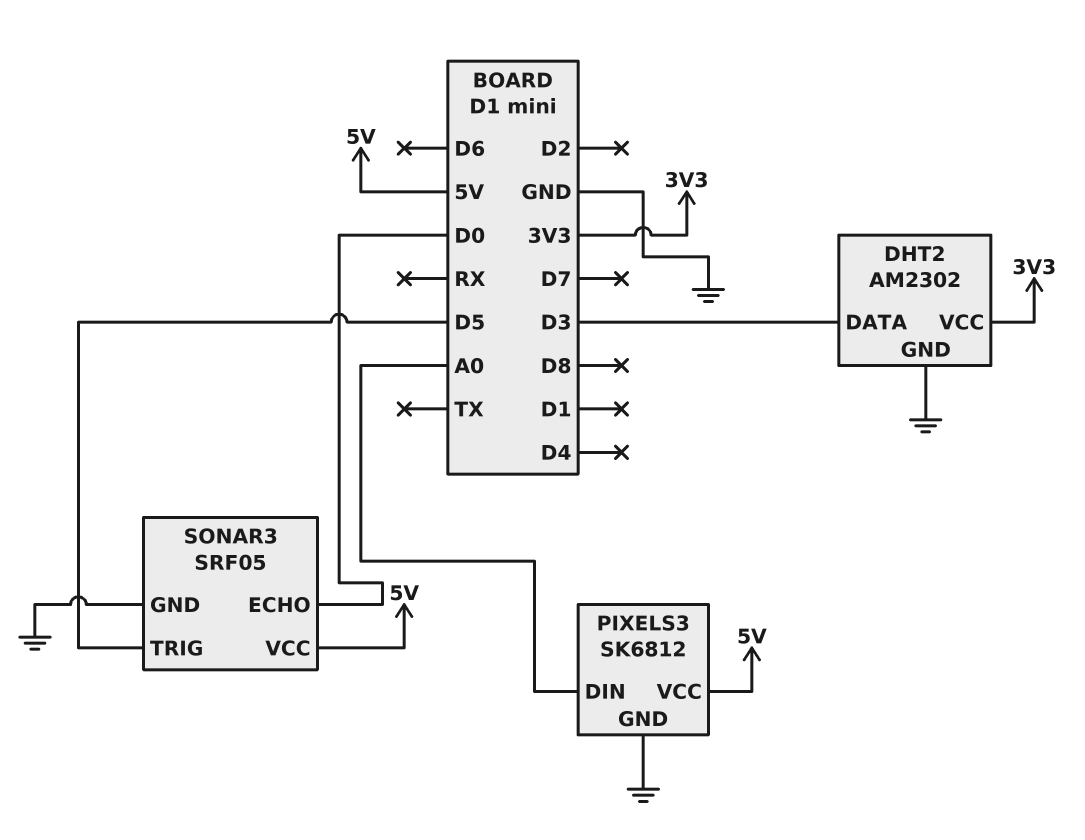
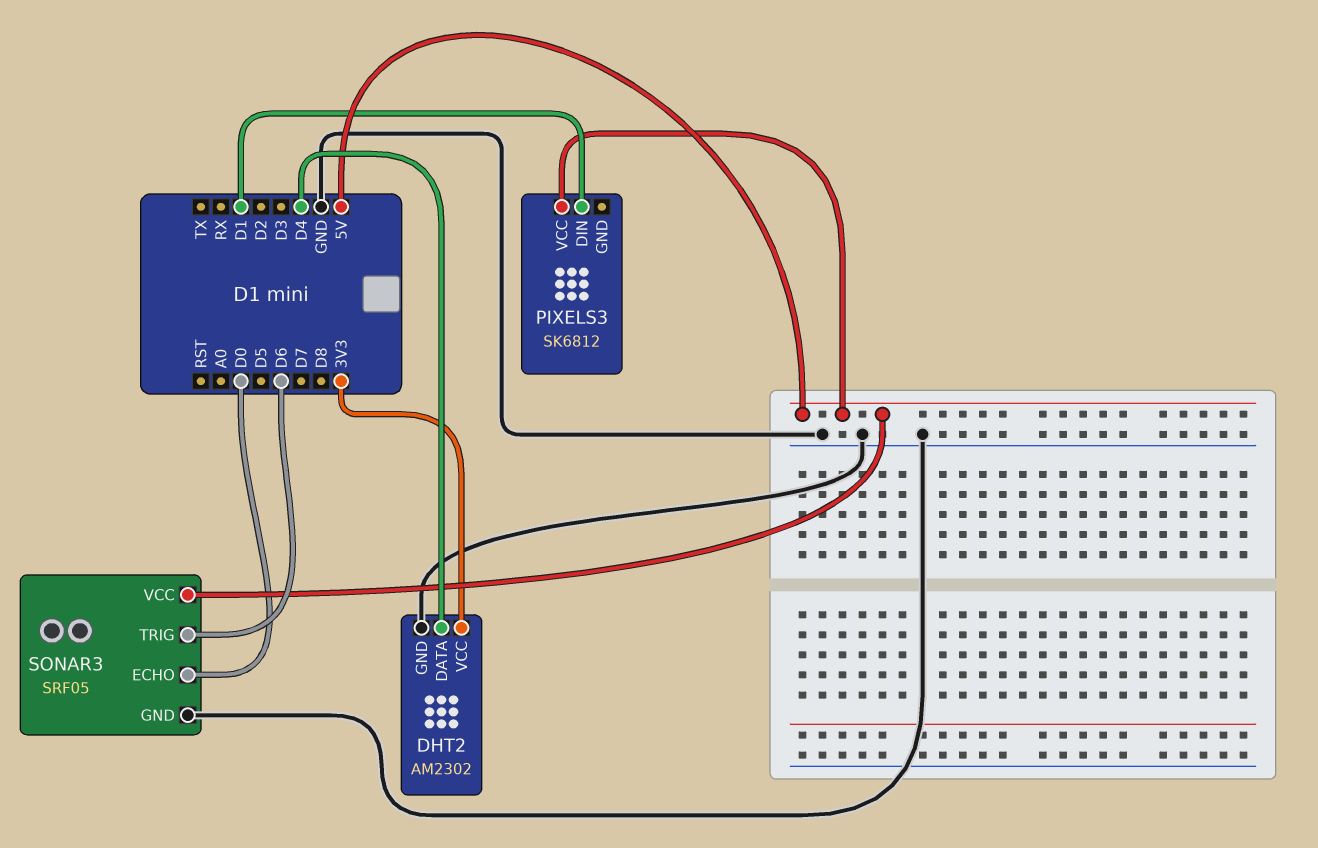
DHT2 pin DATA: D3 -> D4
PIXELS3 pin DIN: A0 -> D1
PIXELS3 pin GND: GND -> none
SONAR3 pin TRIG: D5 -> D6

